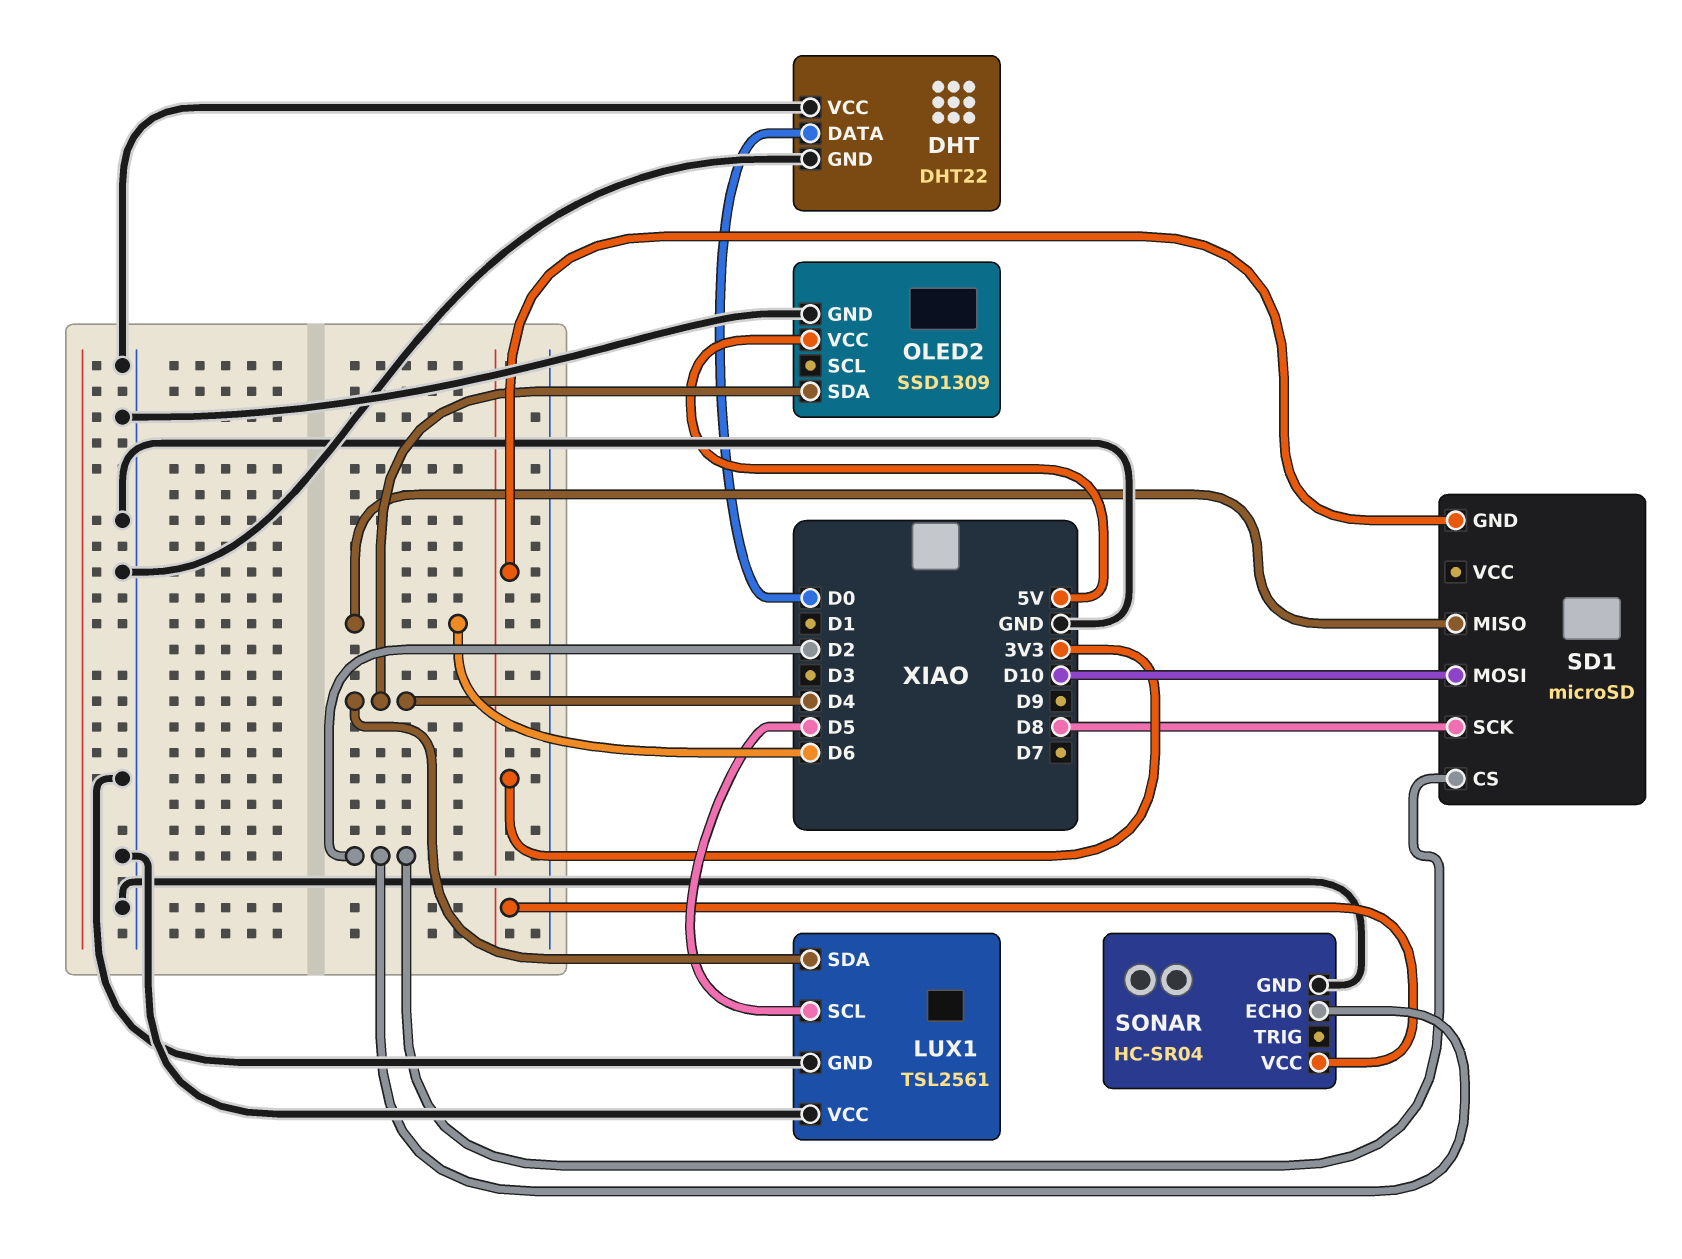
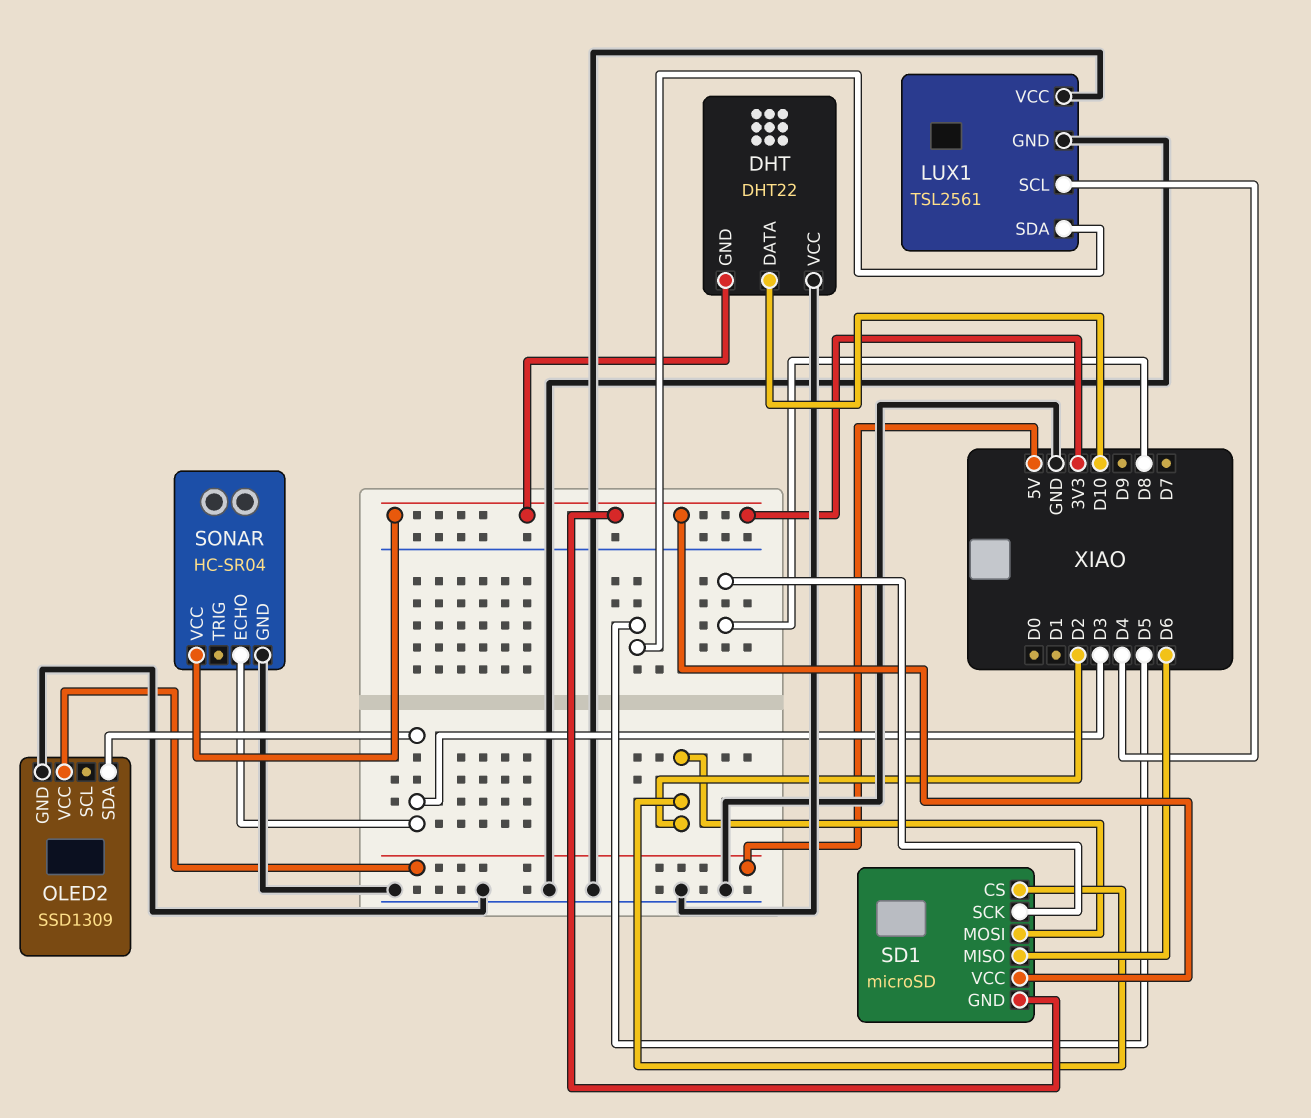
DHT pin DATA: D0 -> D10
DHT pin GND: GND -> 3V3
LUX1 pin SCL: D5 -> D4
LUX1 pin SDA: D4 -> D5
OLED2 pin SDA: D4 -> D3
SD1 pin MOSI: D10 -> D2
SD1 pin VCC: none -> 3V3
SONAR pin ECHO: D2 -> D3

